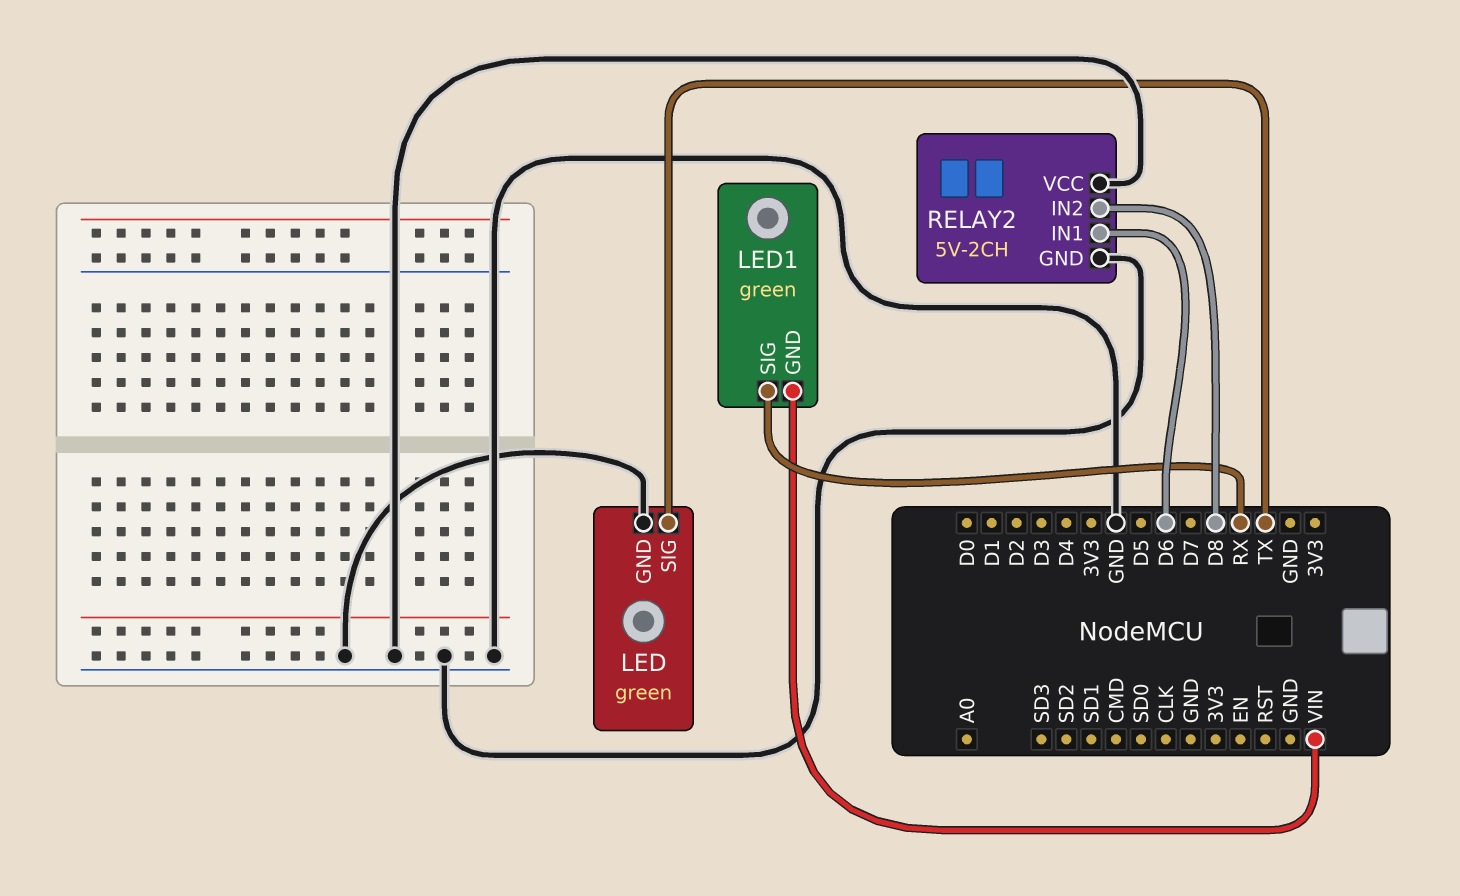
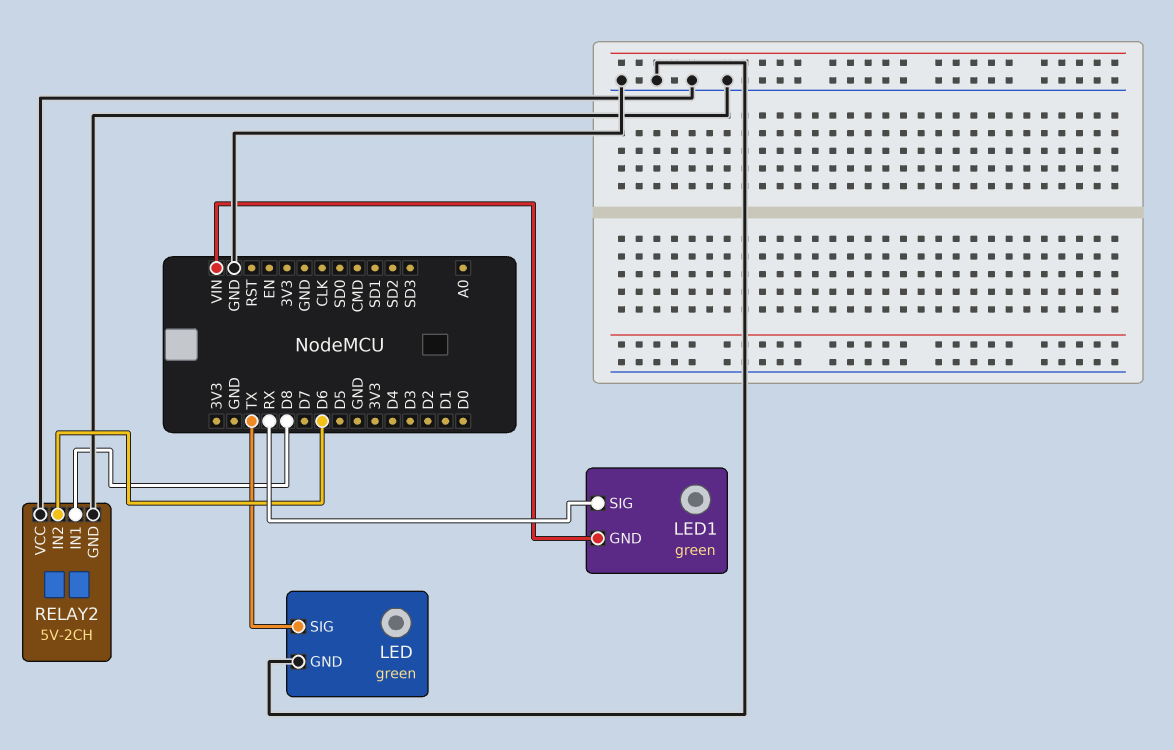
RELAY2 pin IN1: D6 -> D8
RELAY2 pin IN2: D8 -> D6

